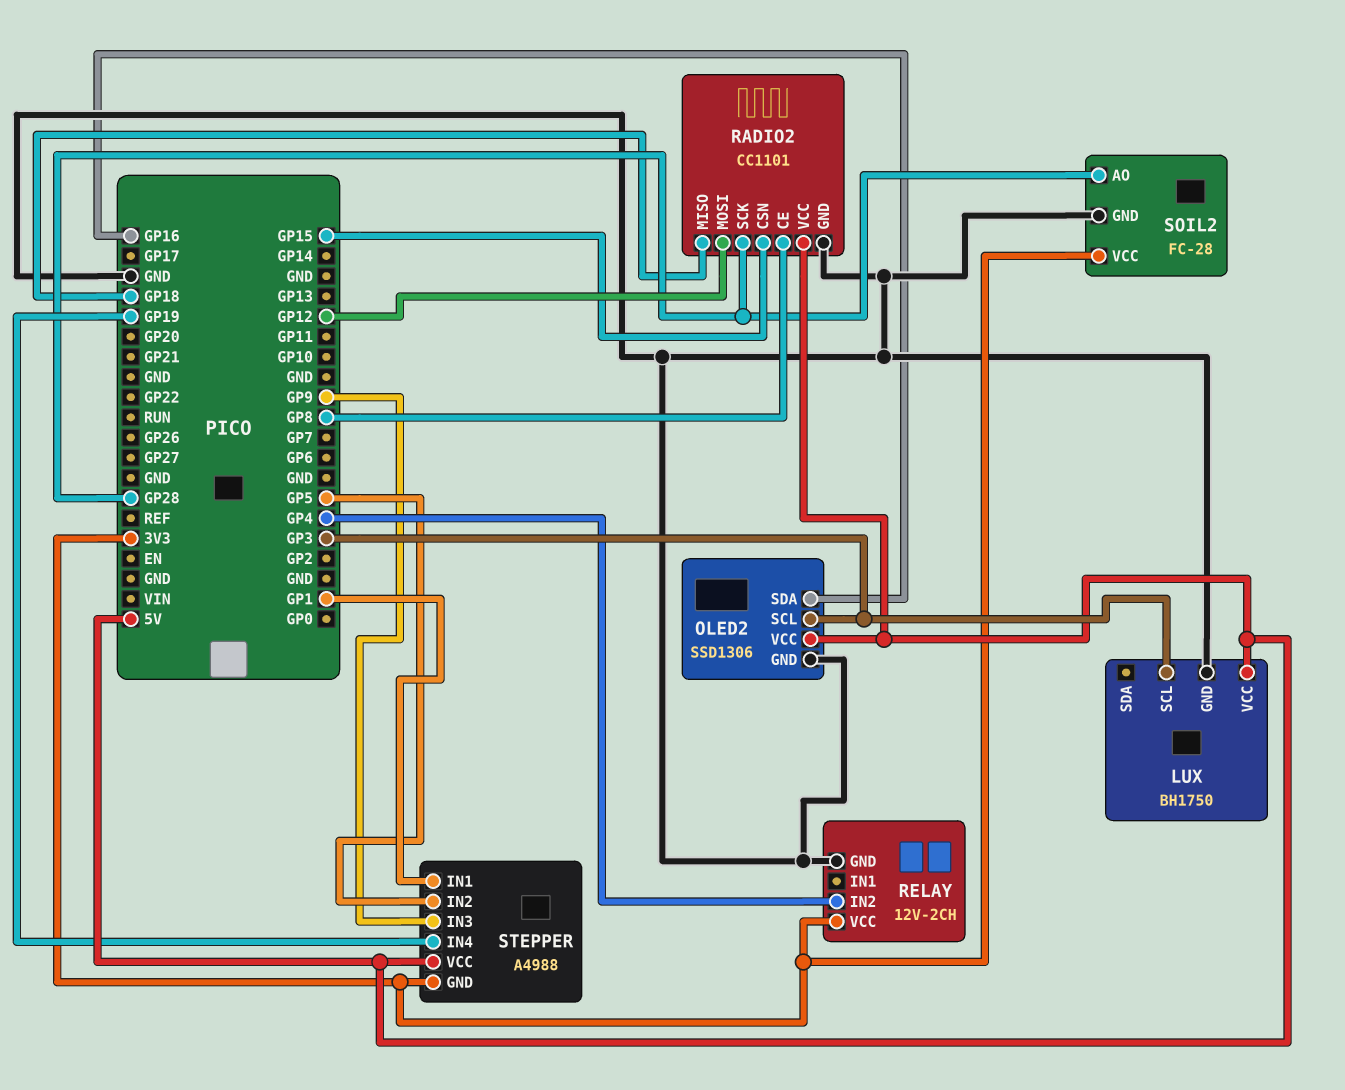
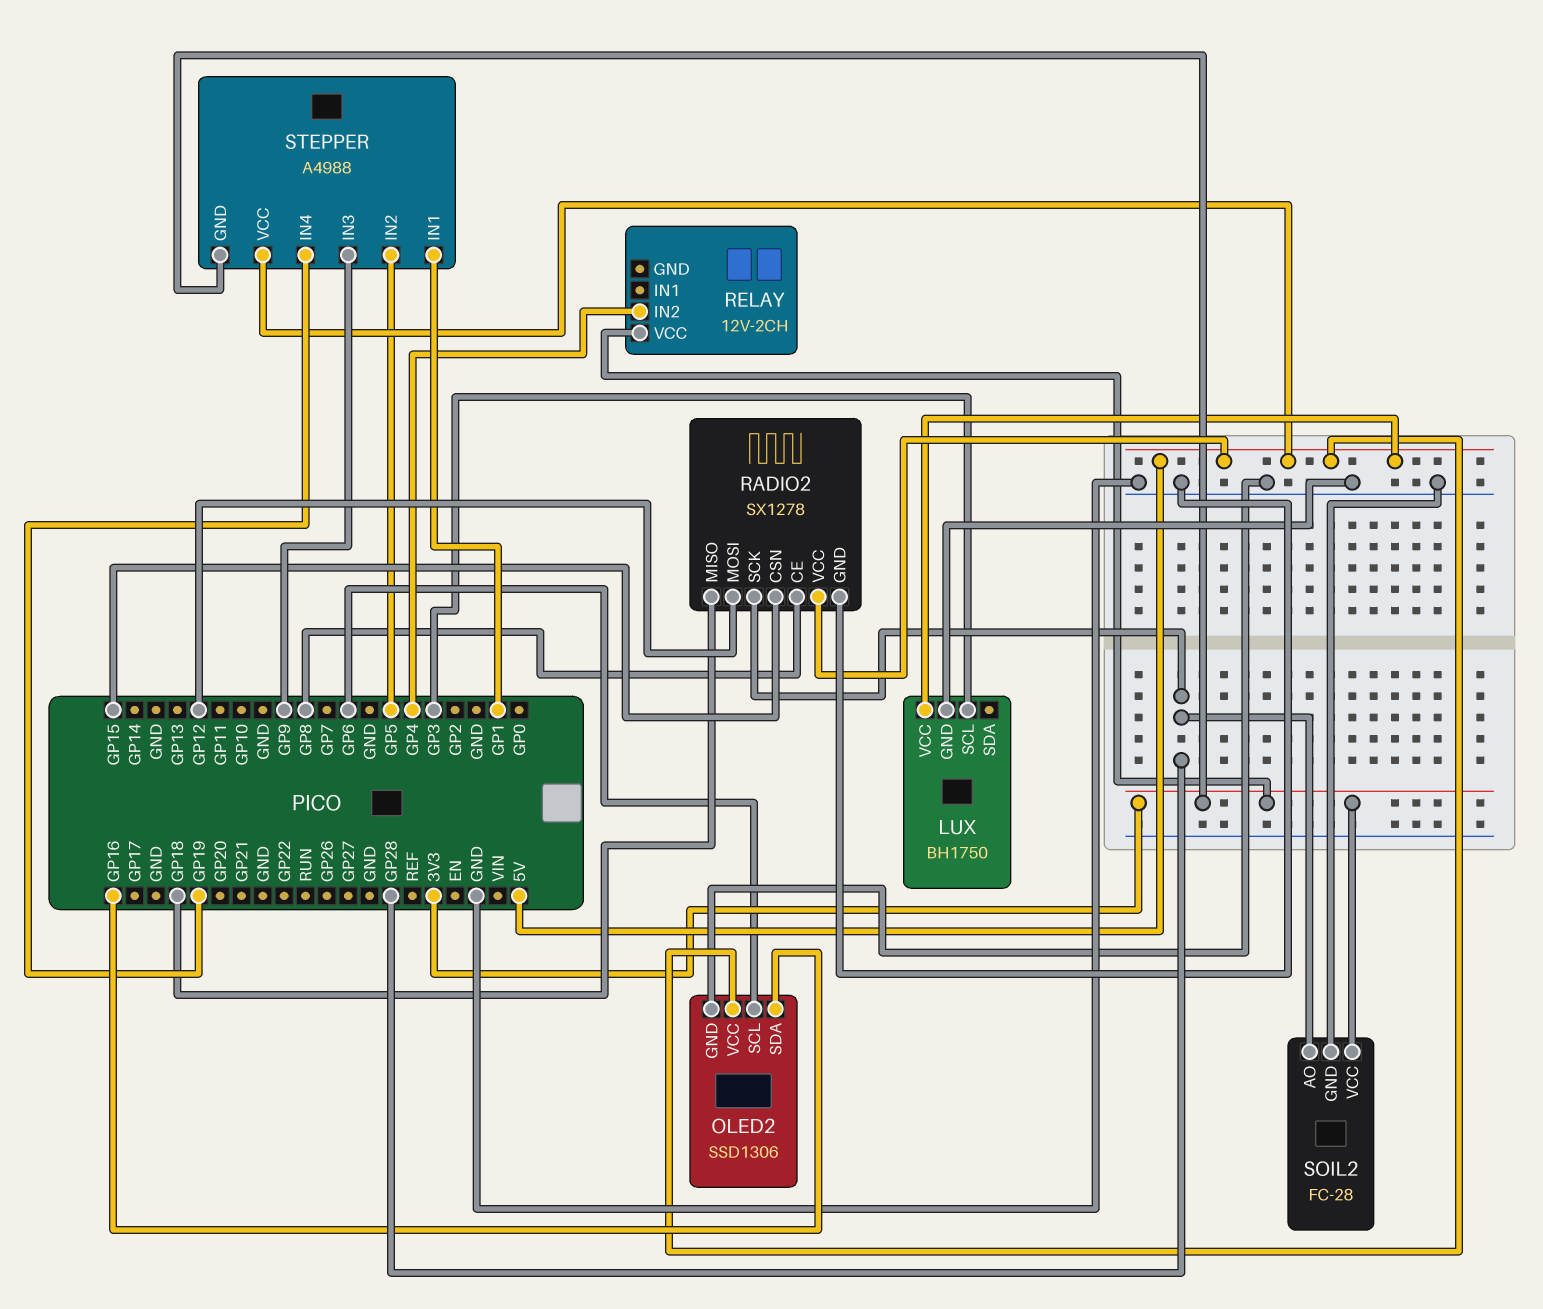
OLED2 pin SCL: GP3 -> GP6
RADIO2: CC1101 -> SX1278
RELAY pin GND: GND -> none

